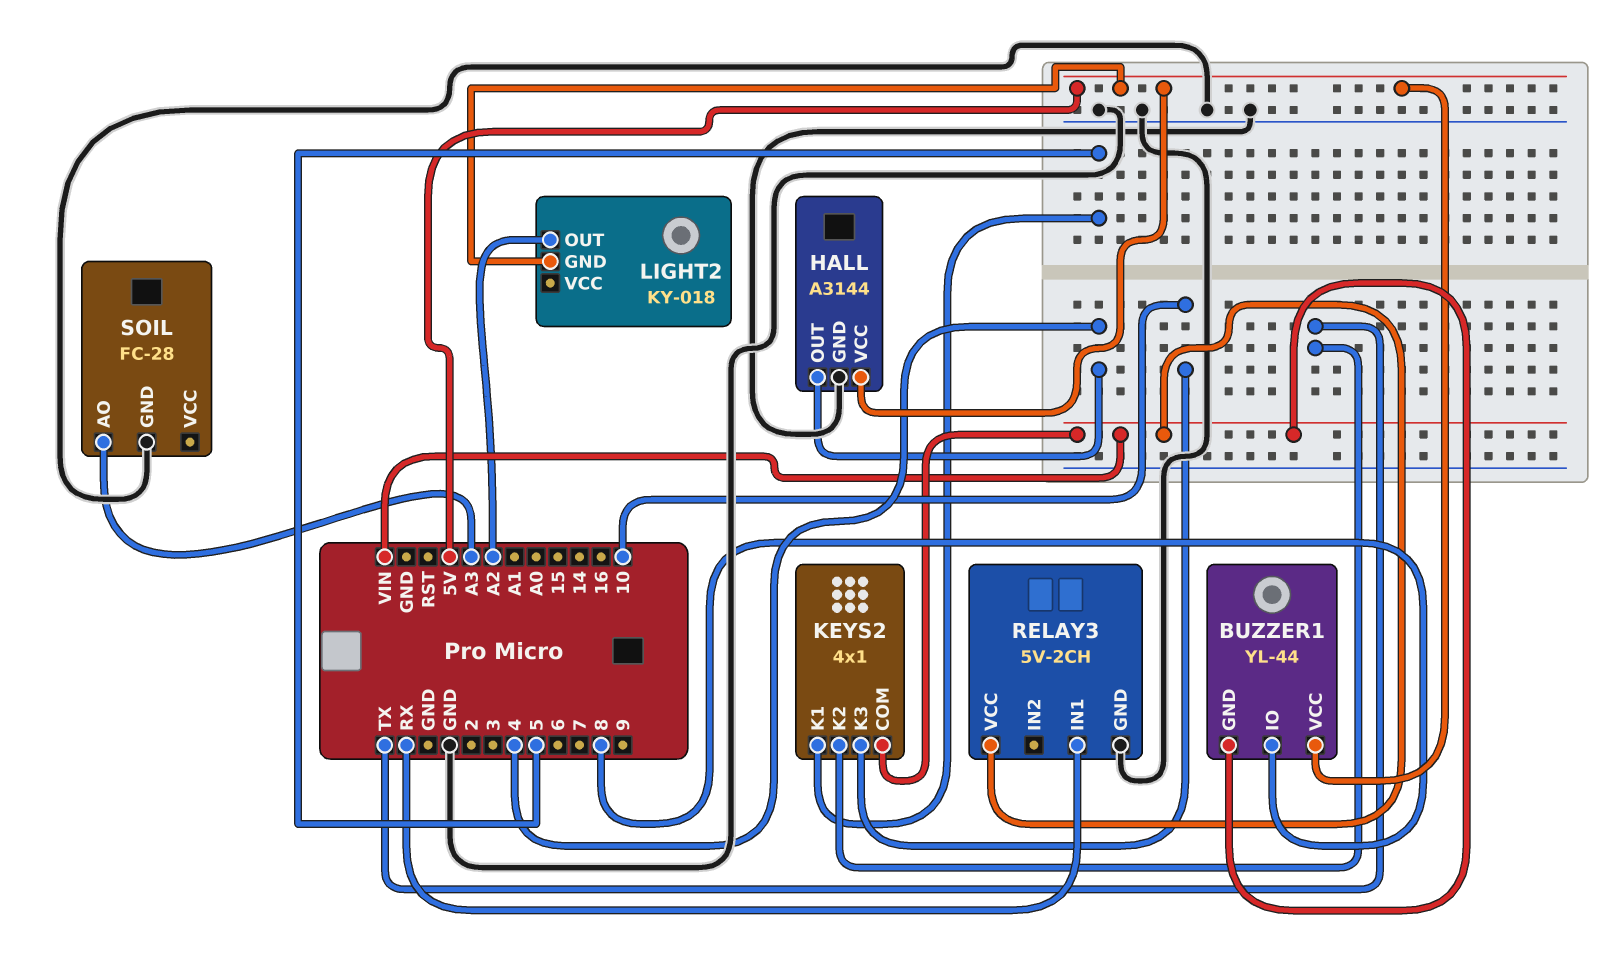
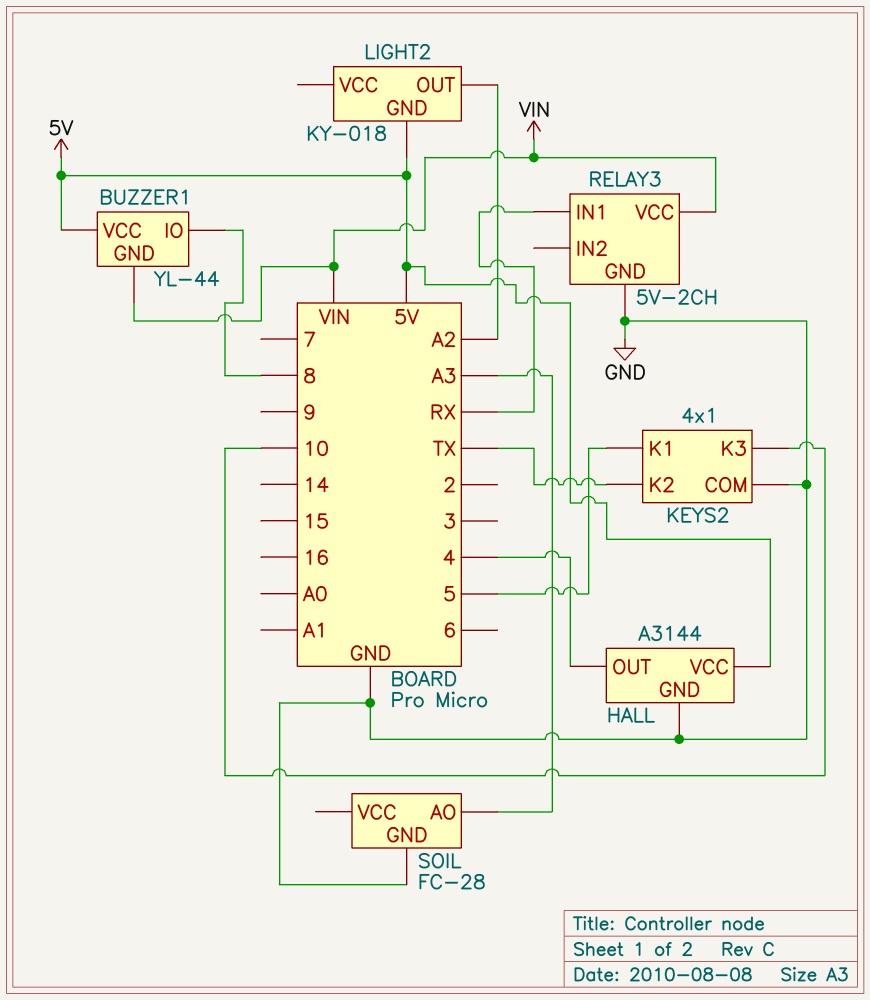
KEYS2 pin COM: VIN -> GND

